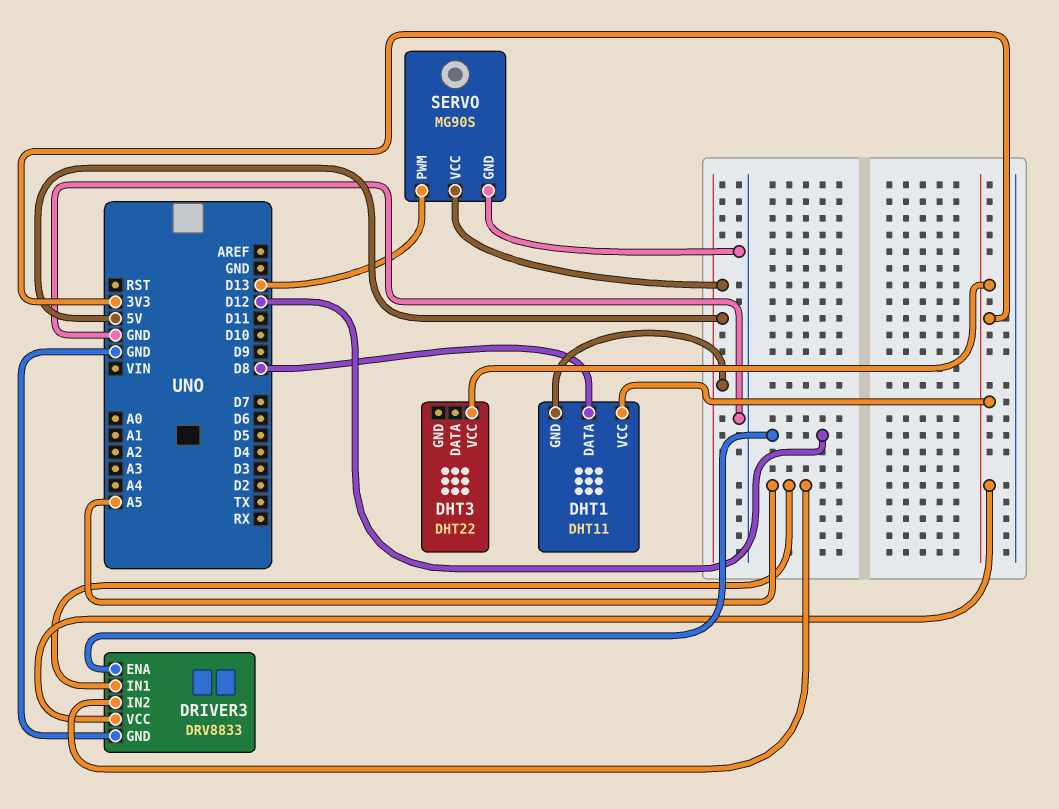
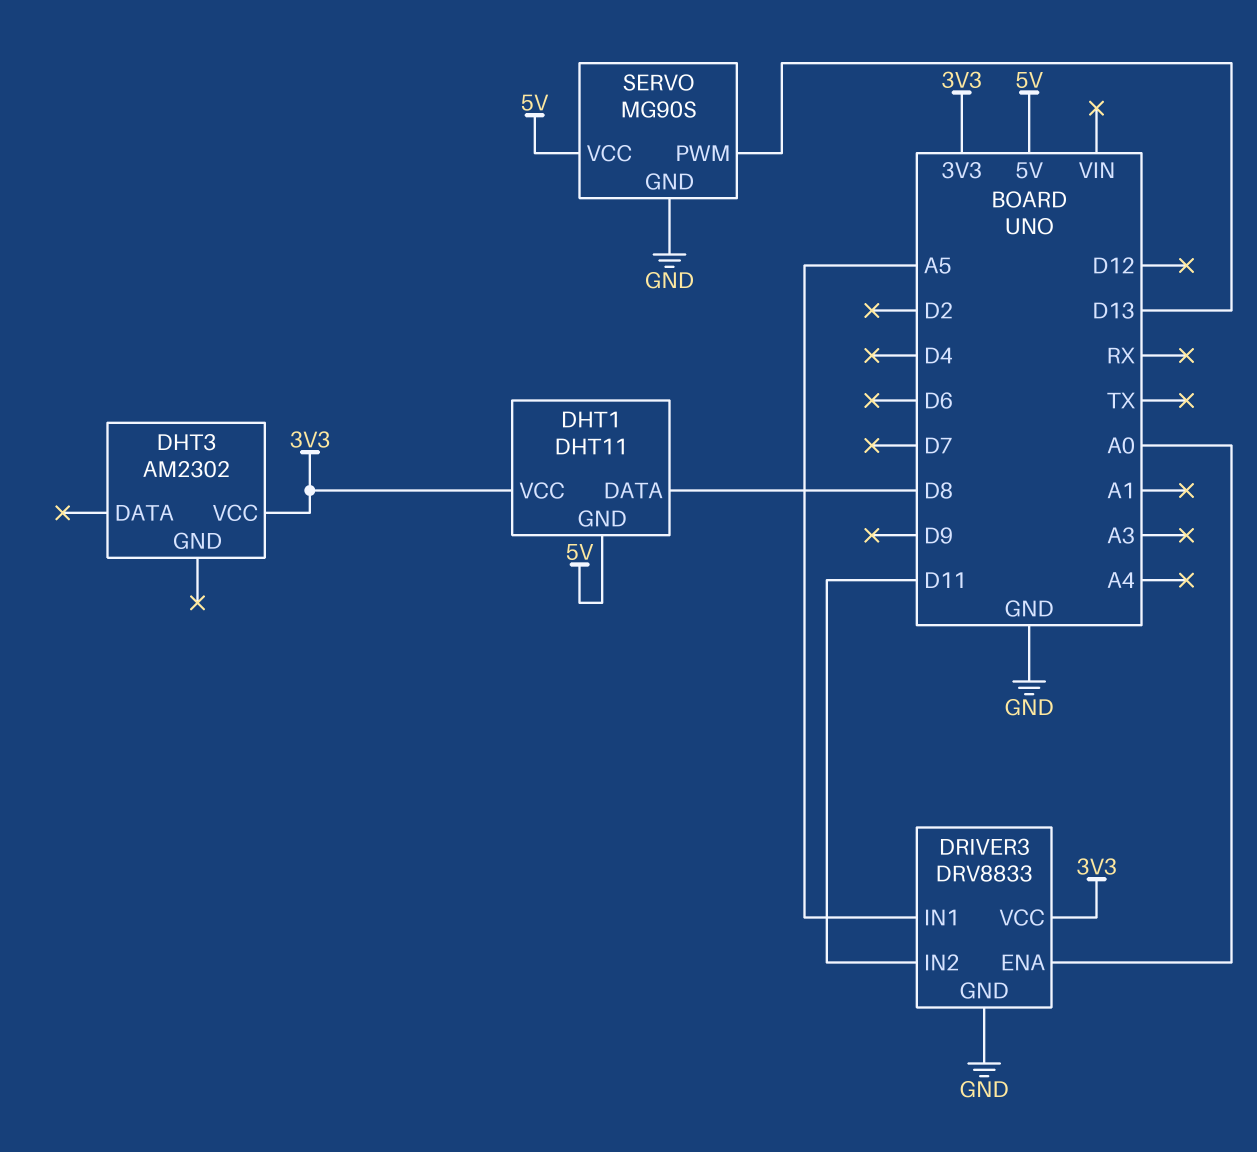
DHT3: DHT22 -> AM2302
DRIVER3 pin ENA: D12 -> A0
DRIVER3 pin IN2: A5 -> D11

